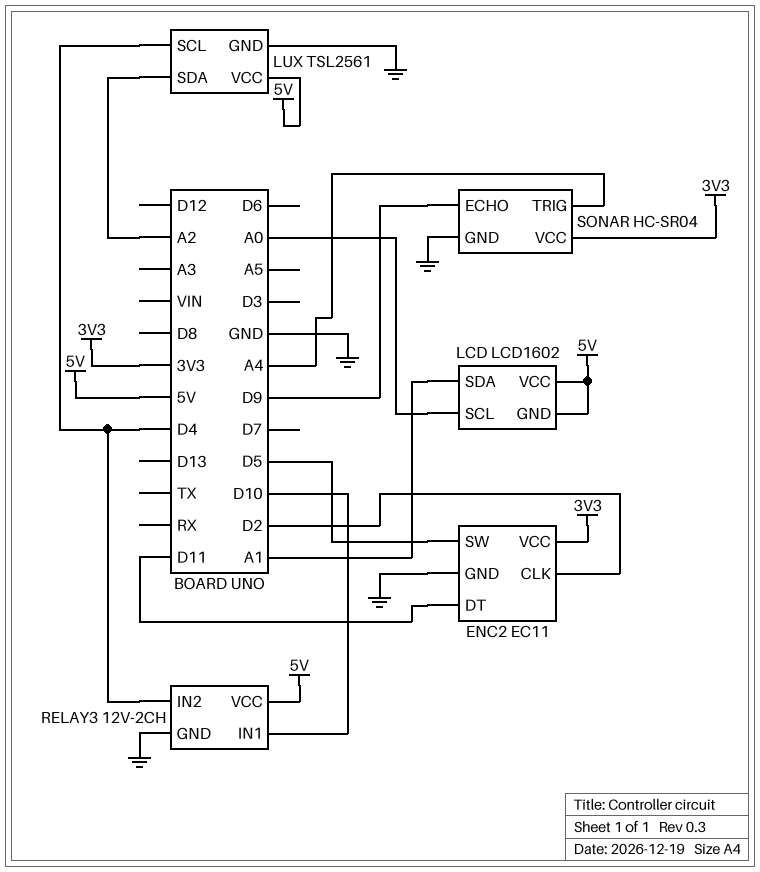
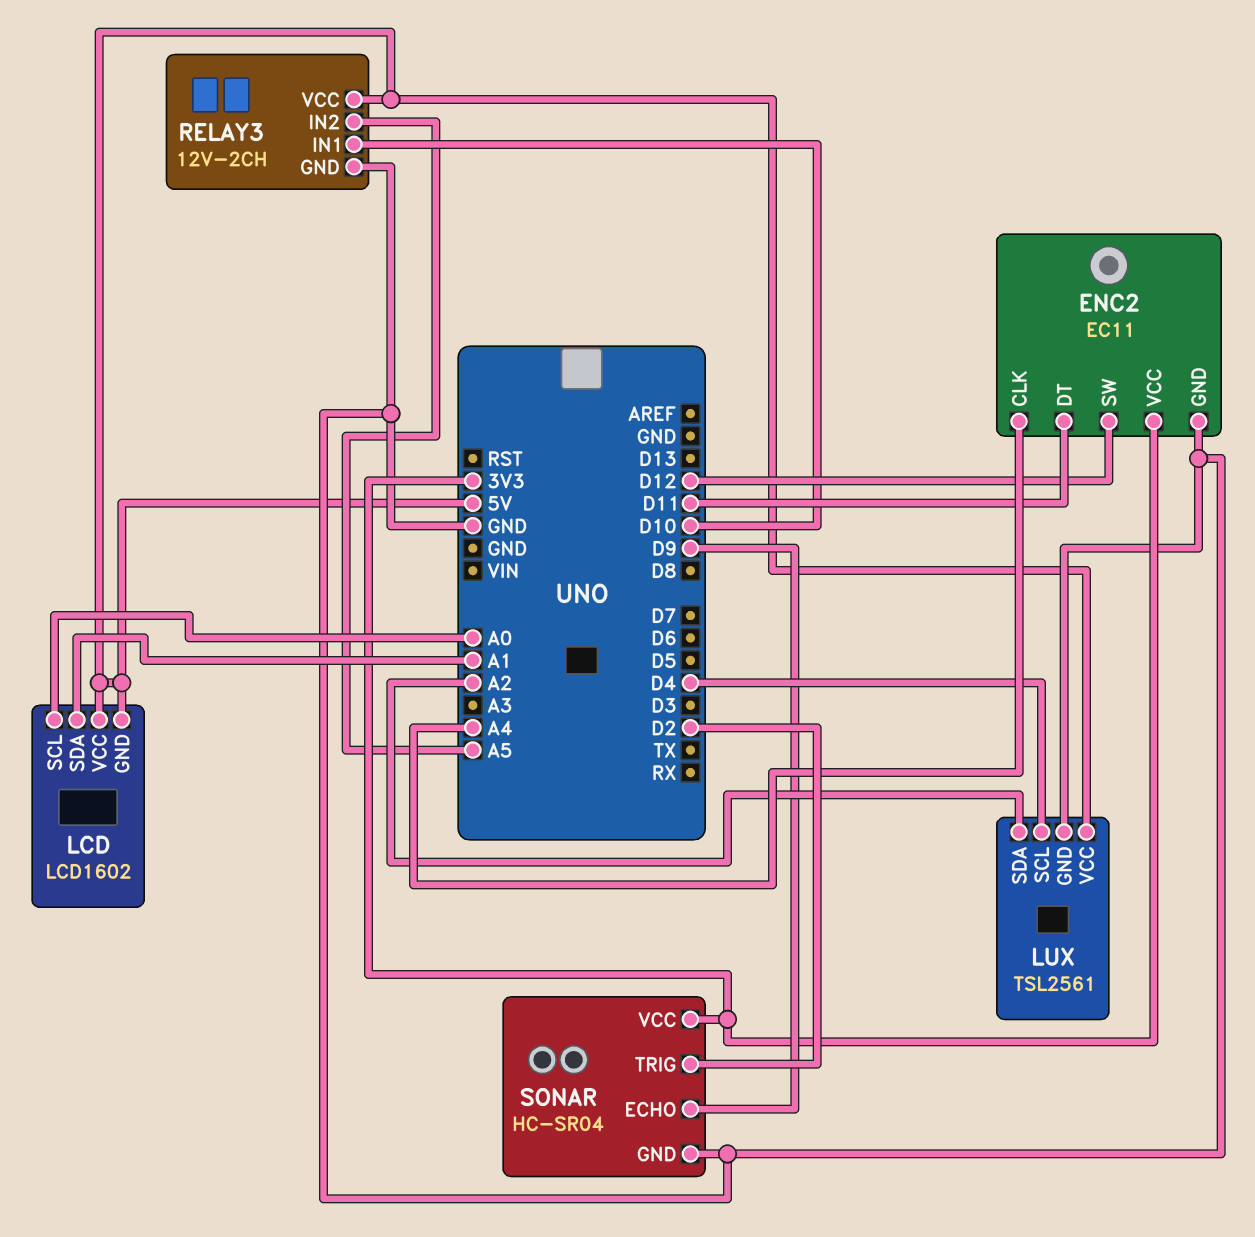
ENC2 pin CLK: D2 -> A4
ENC2 pin SW: D5 -> D12
RELAY3 pin IN2: D4 -> A5
SONAR pin TRIG: A4 -> D2

